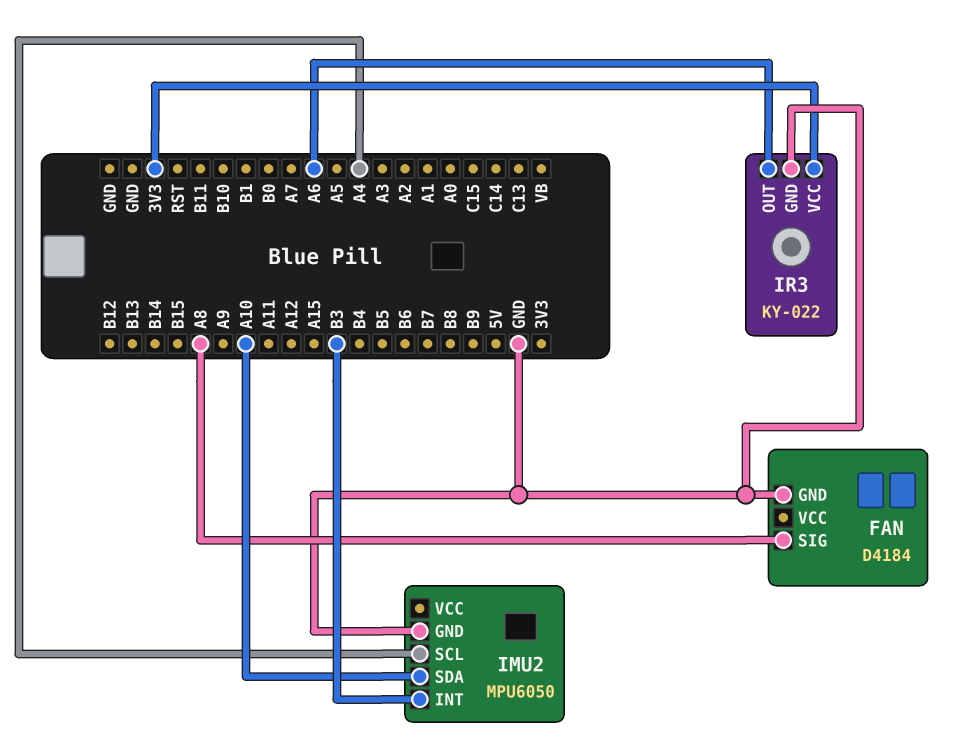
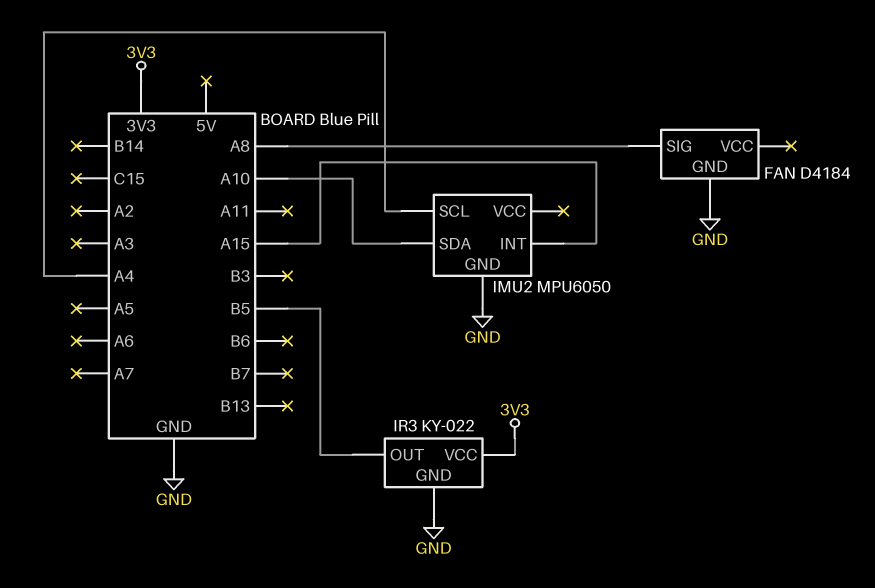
IMU2 pin INT: B3 -> A15
IR3 pin OUT: A6 -> B5

